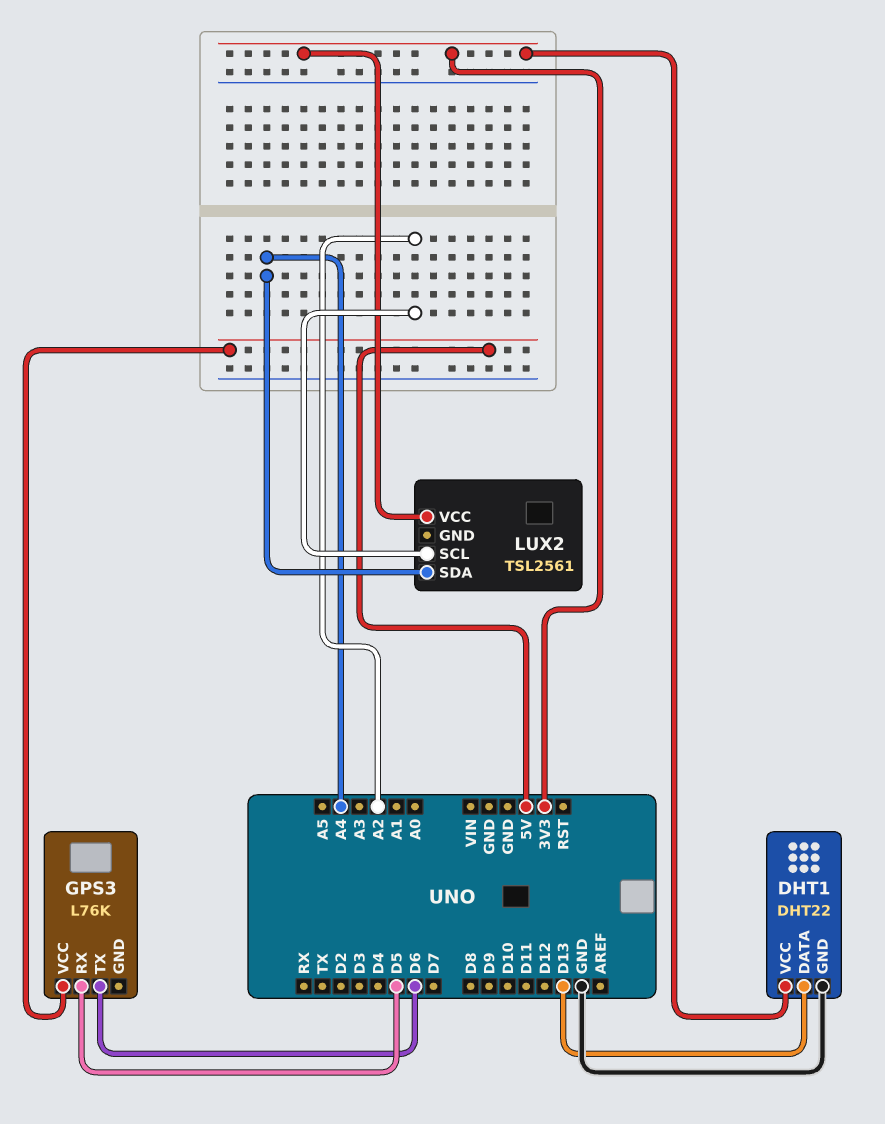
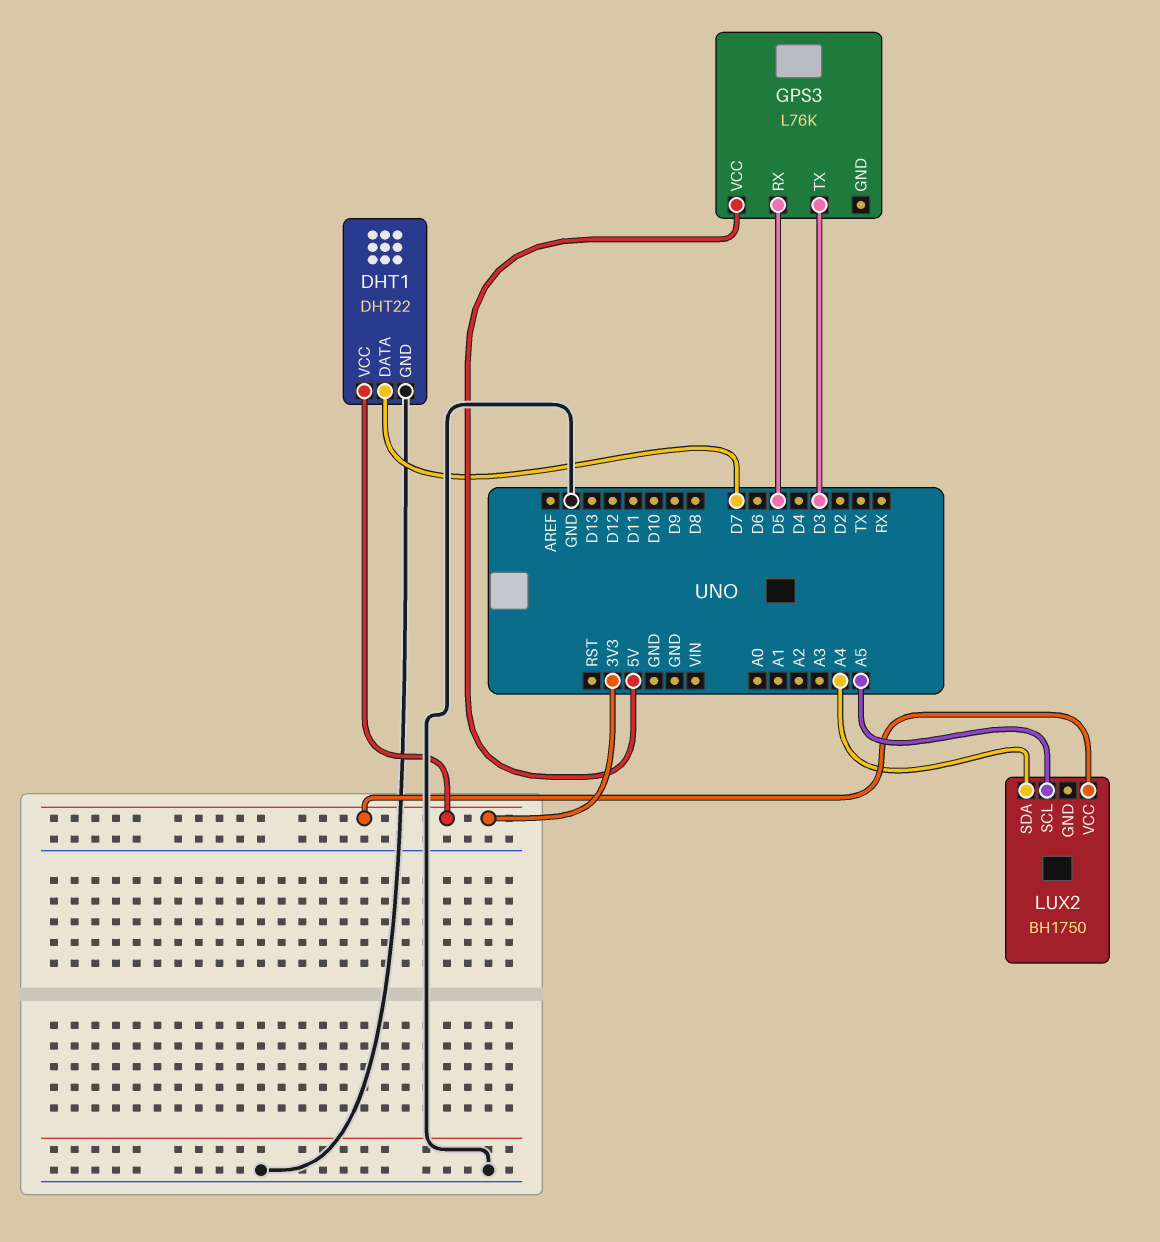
DHT1 pin DATA: D13 -> D7
GPS3 pin TX: D6 -> D3
LUX2: TSL2561 -> BH1750
LUX2 pin SCL: A2 -> A5

